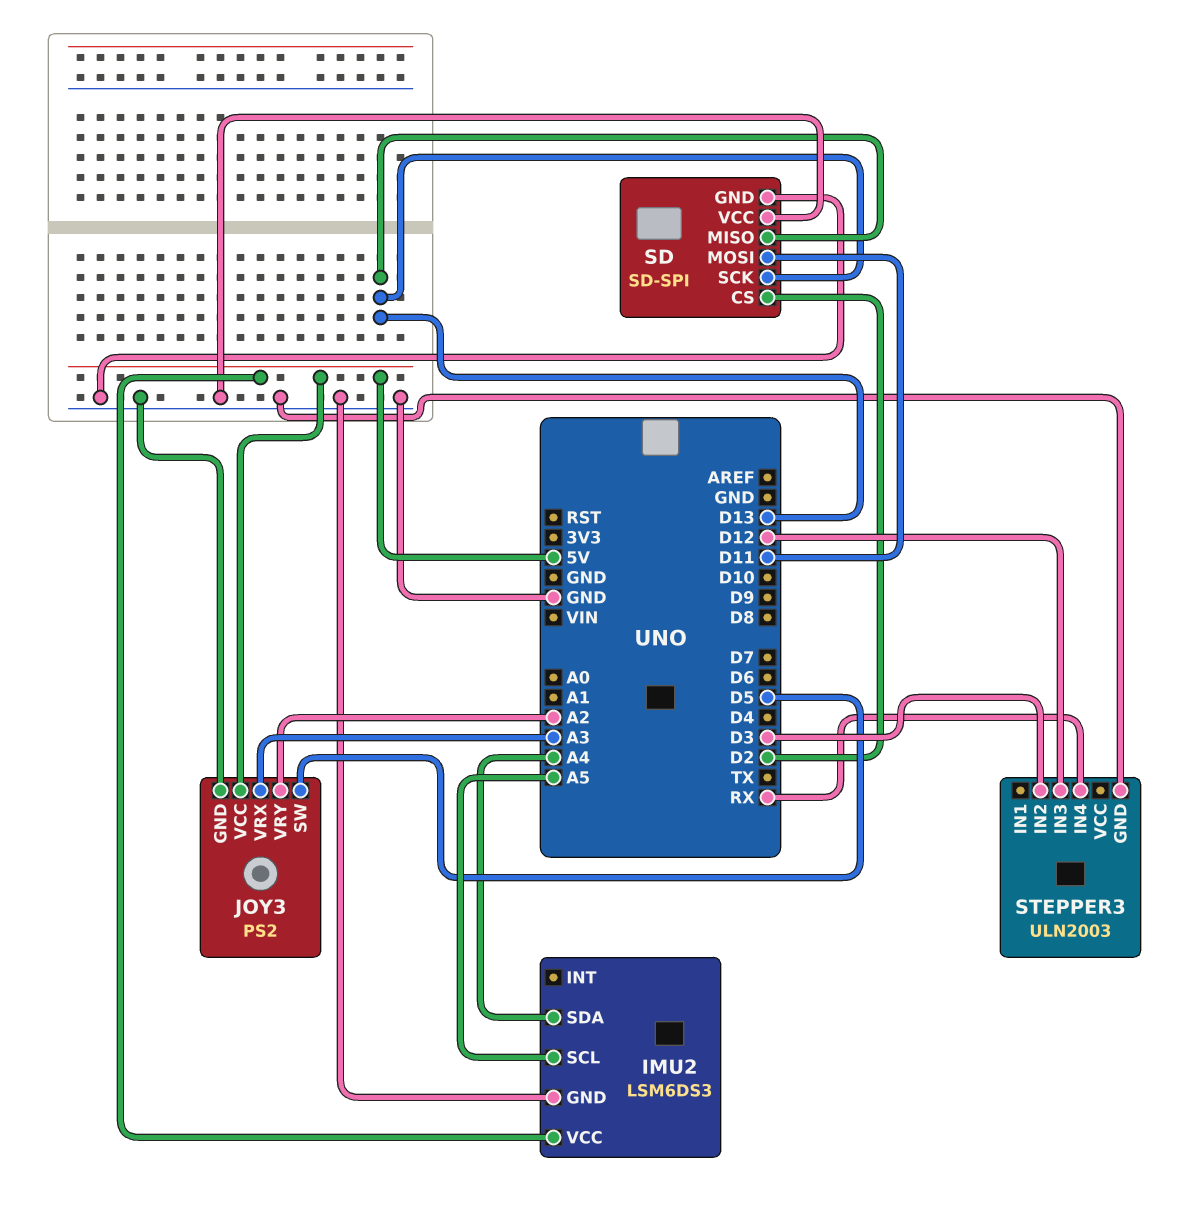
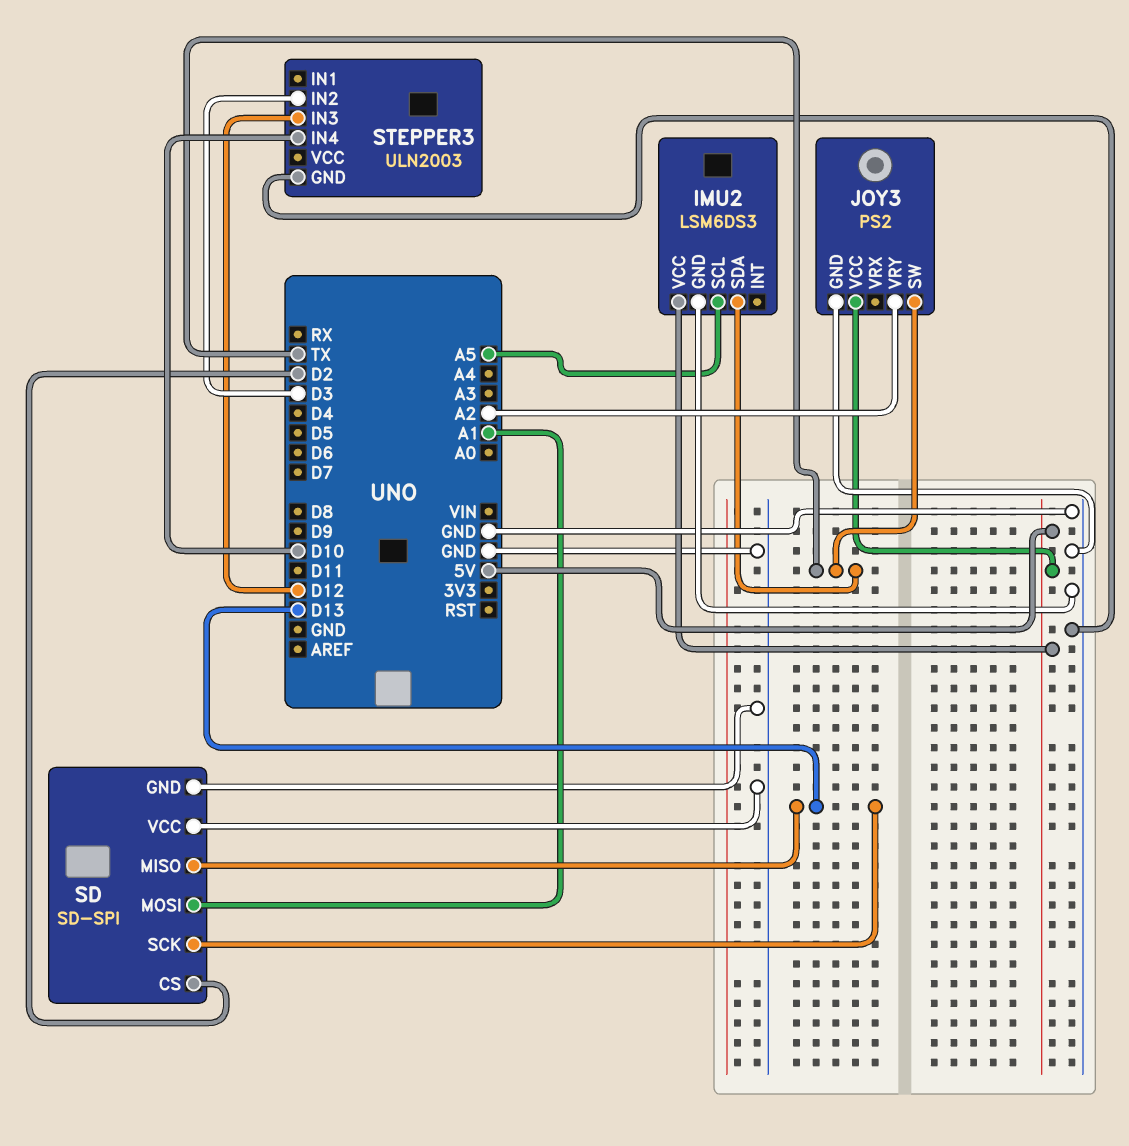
IMU2 pin SDA: A4 -> TX
JOY3 pin SW: D5 -> TX
JOY3 pin VRX: A3 -> none
SD pin MOSI: D11 -> A1
STEPPER3 pin IN4: RX -> D10

